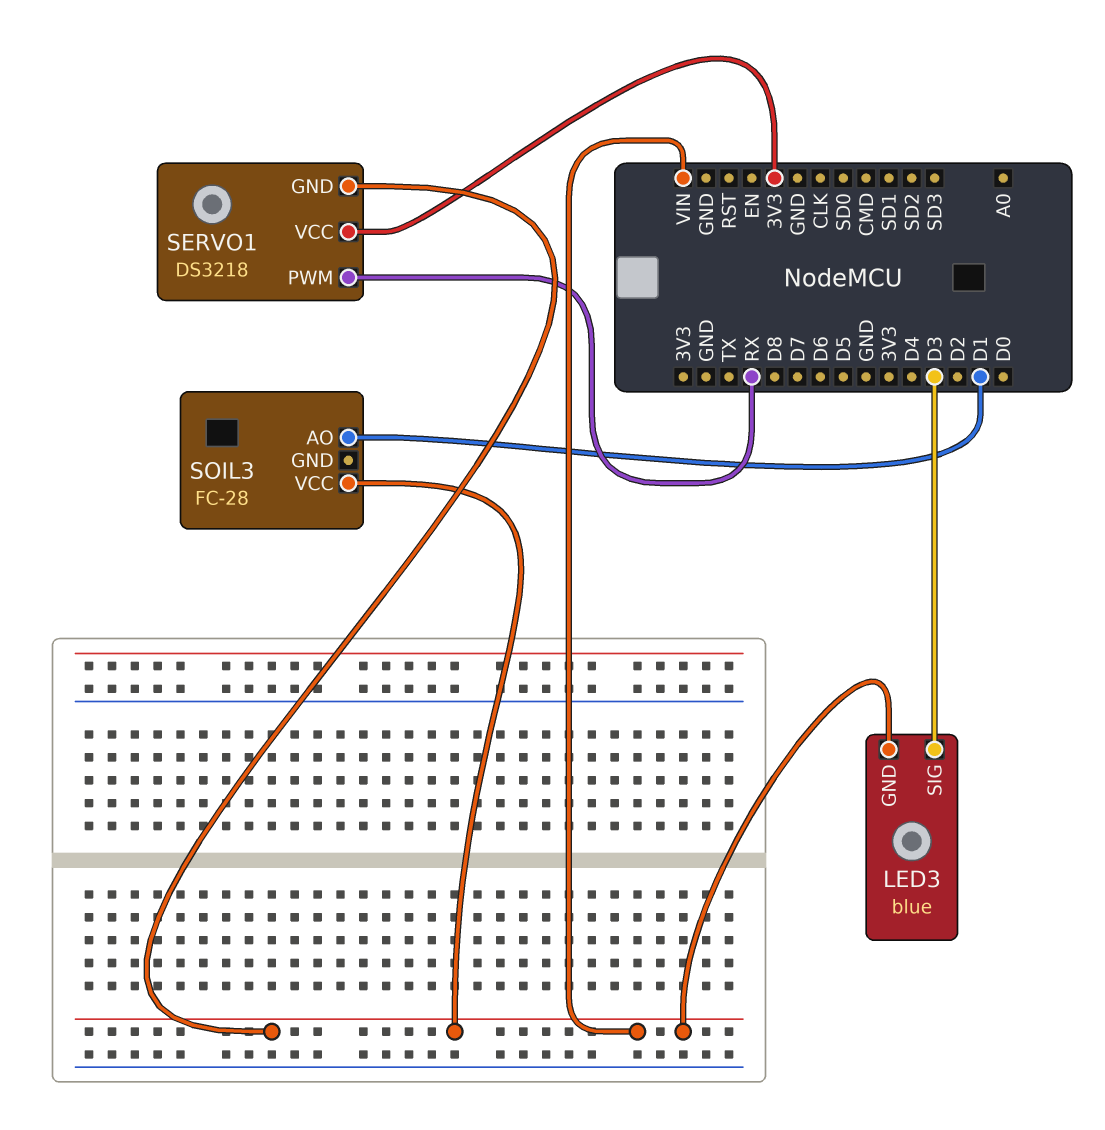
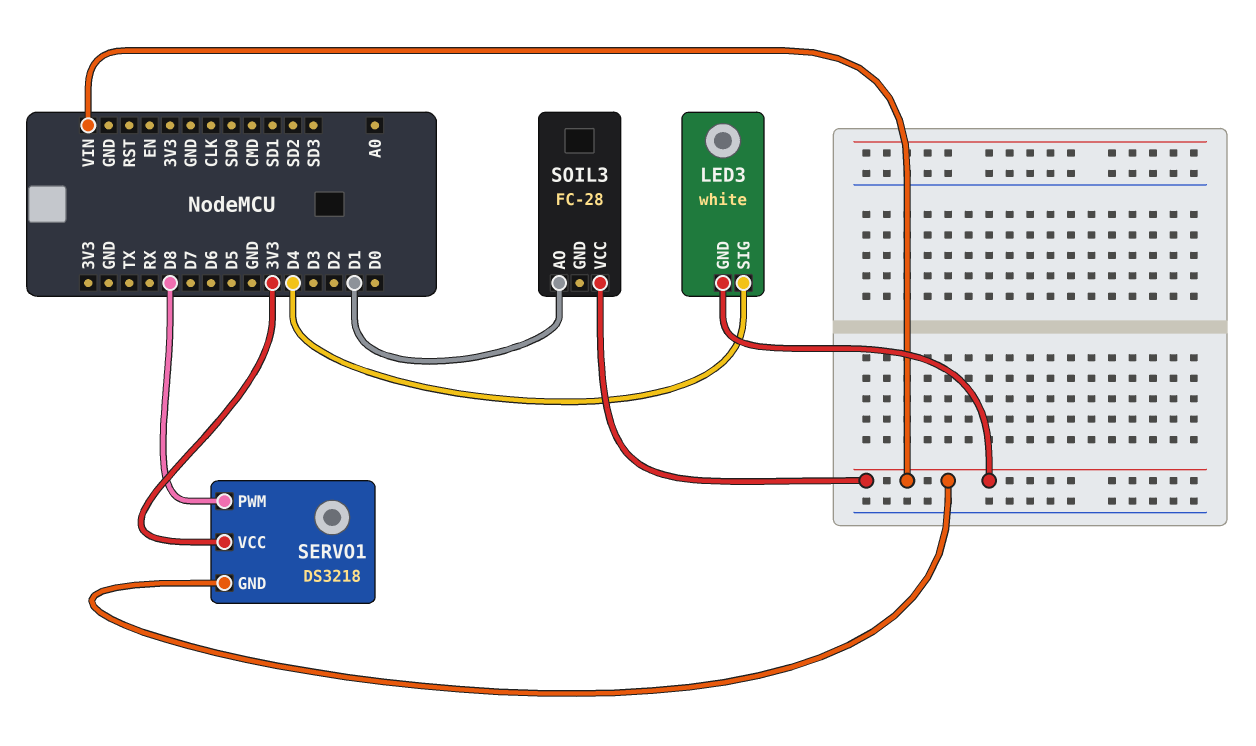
LED3: blue -> white
LED3 pin SIG: D3 -> D4
SERVO1 pin PWM: RX -> D8

